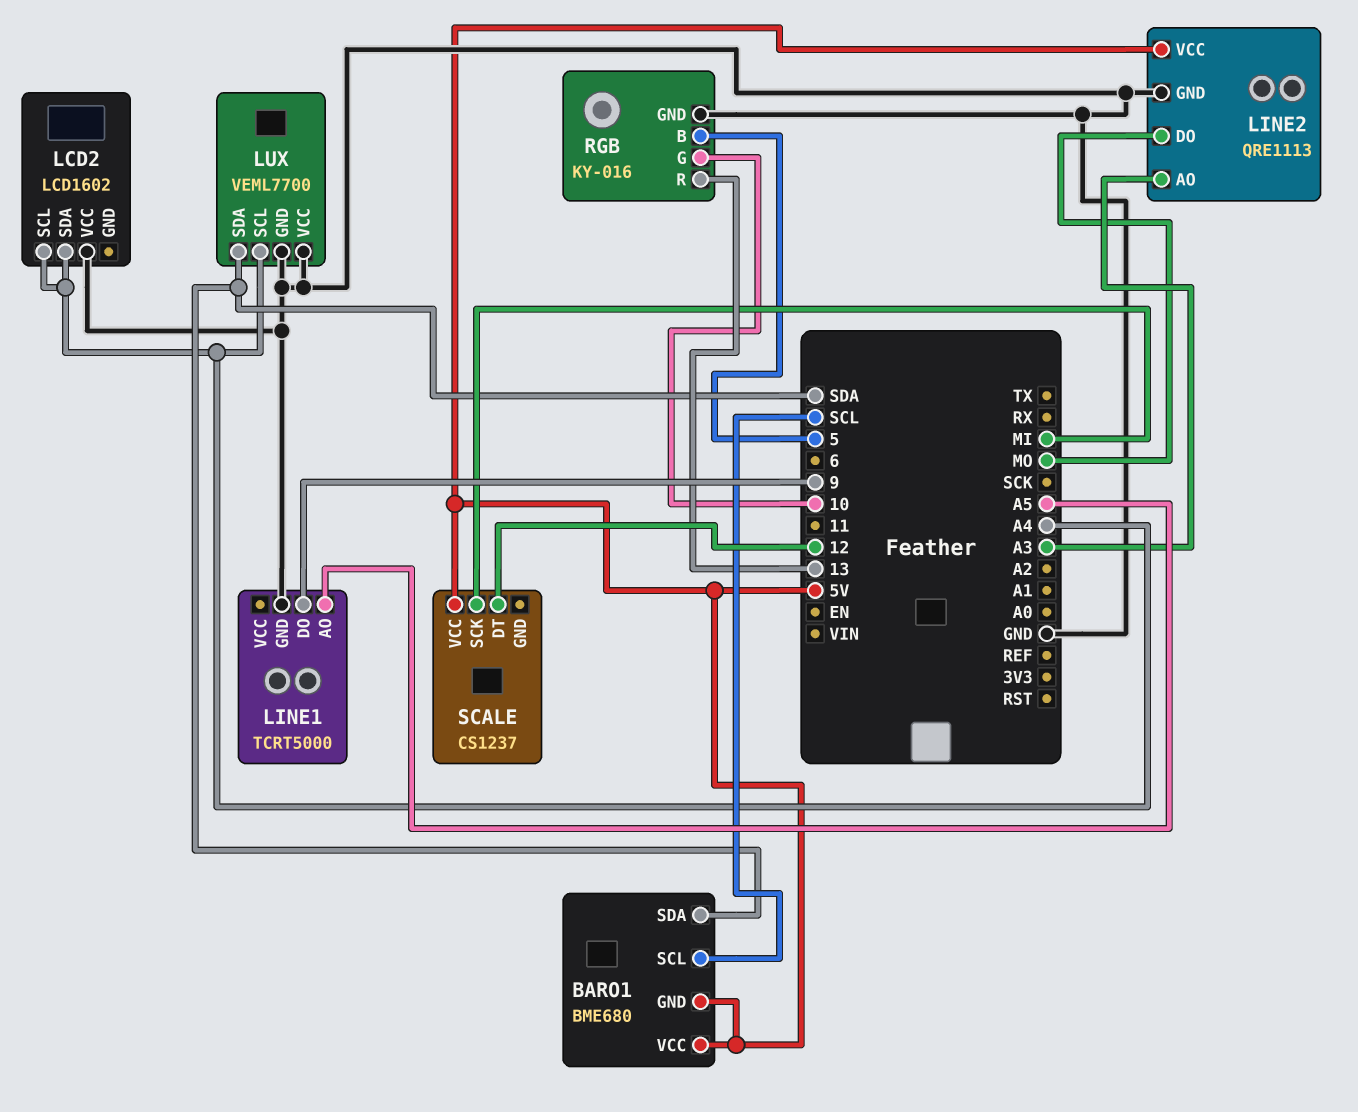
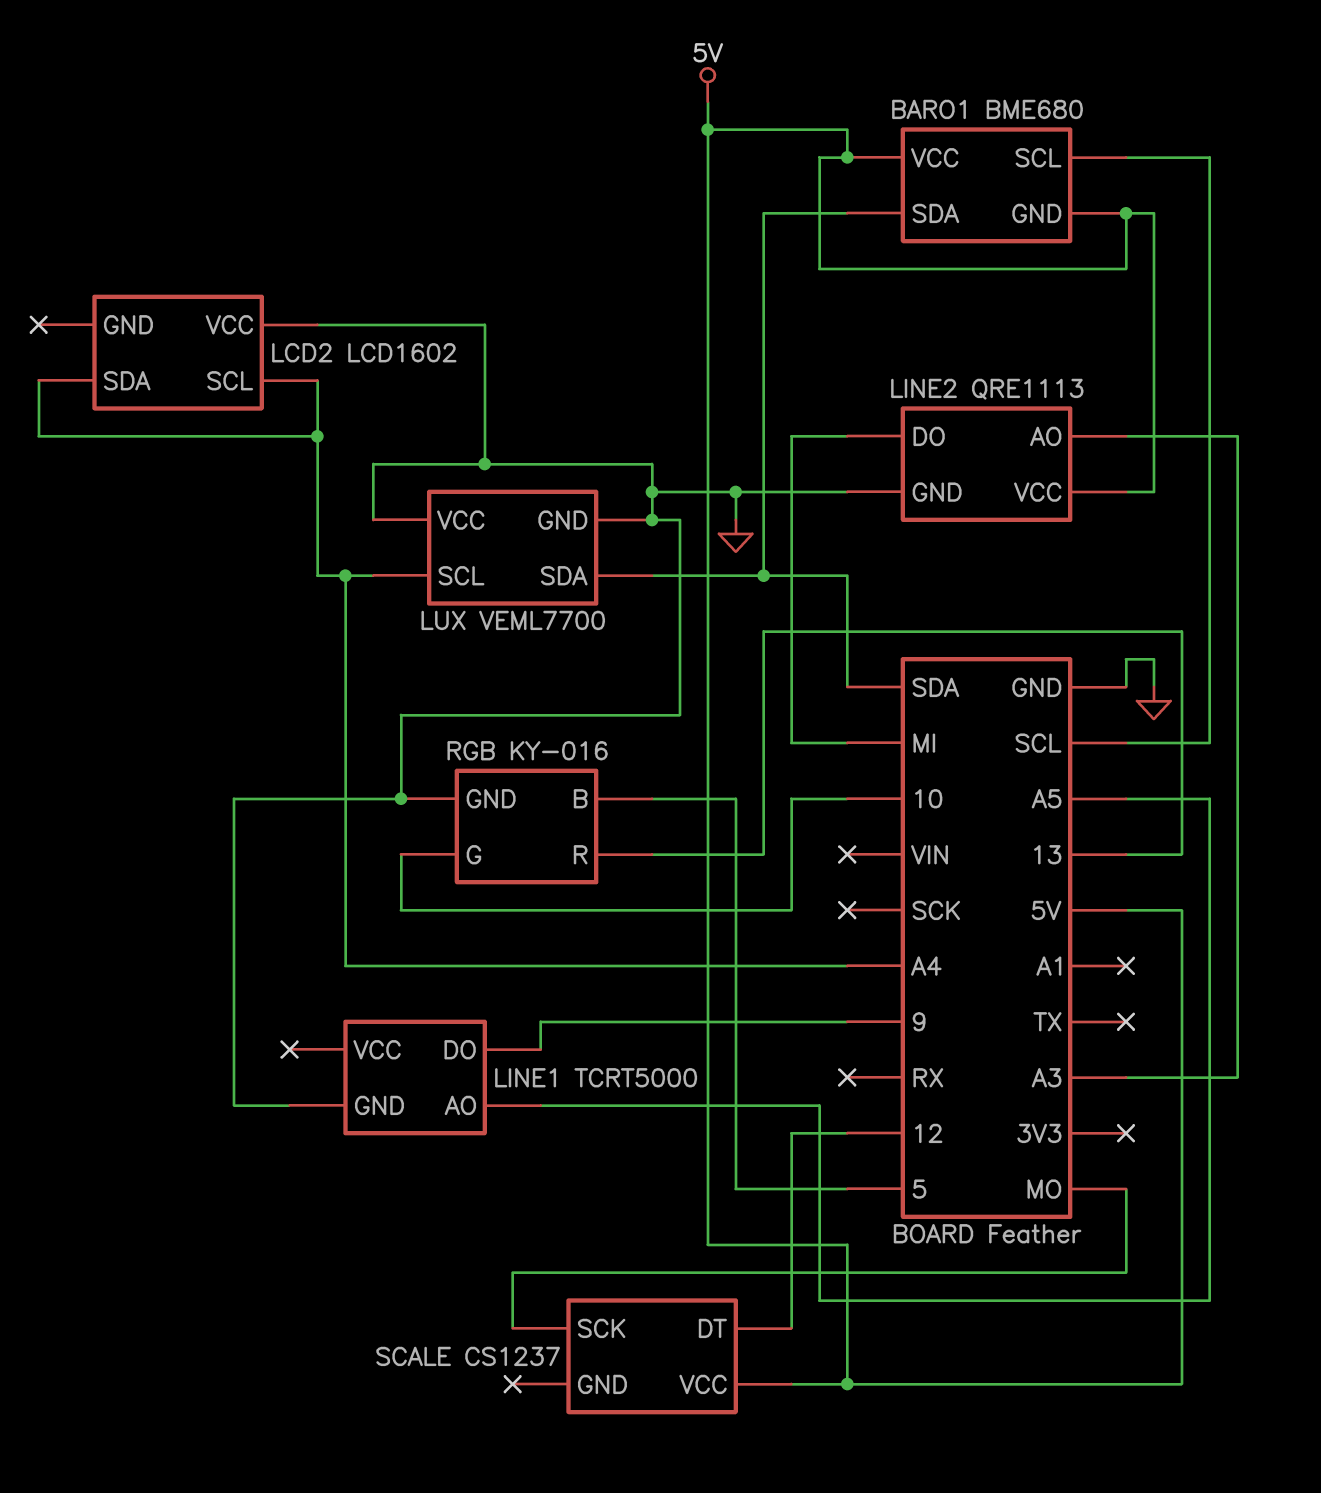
LINE2 pin DO: MO -> MI
SCALE pin SCK: MI -> MO

